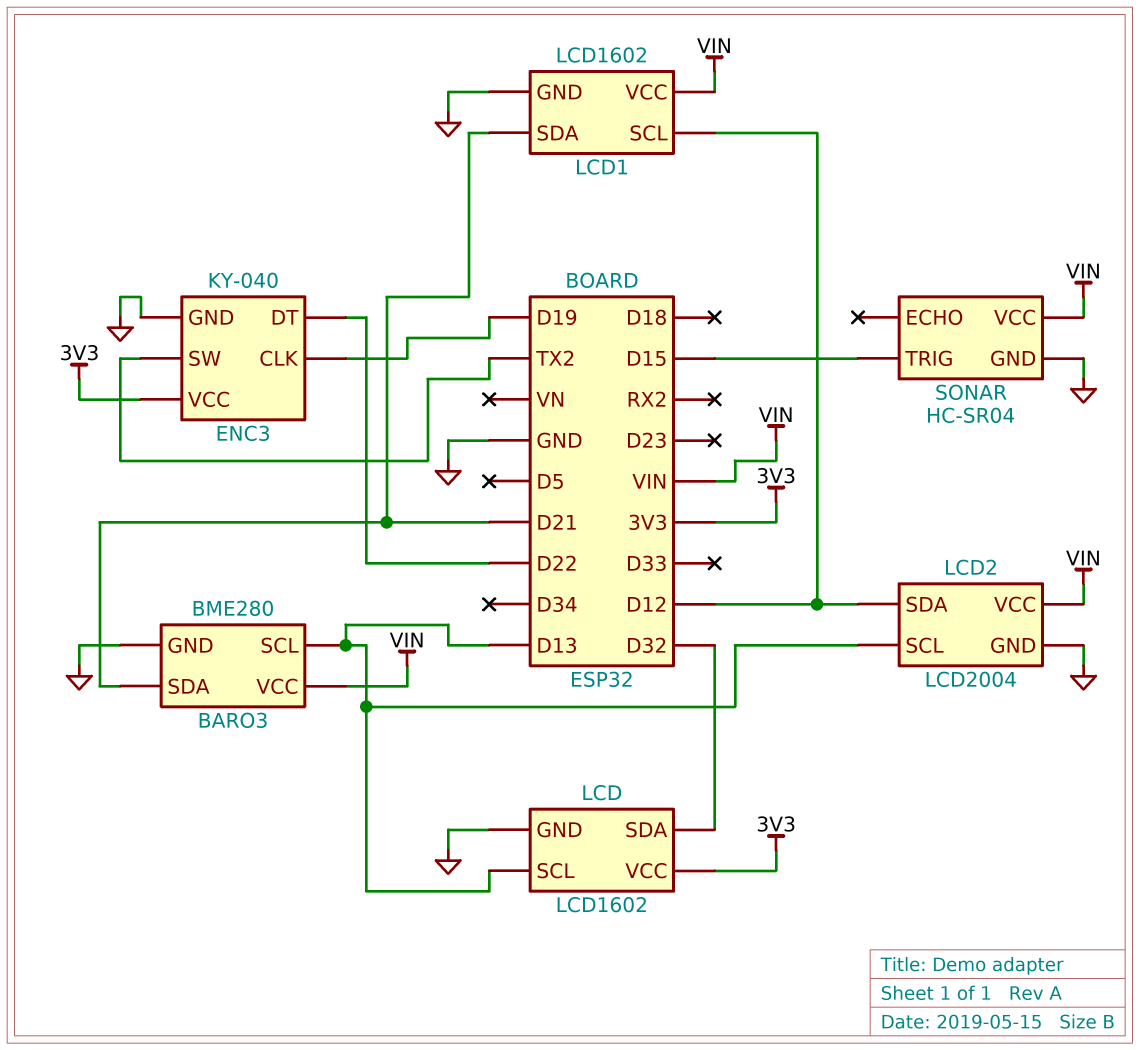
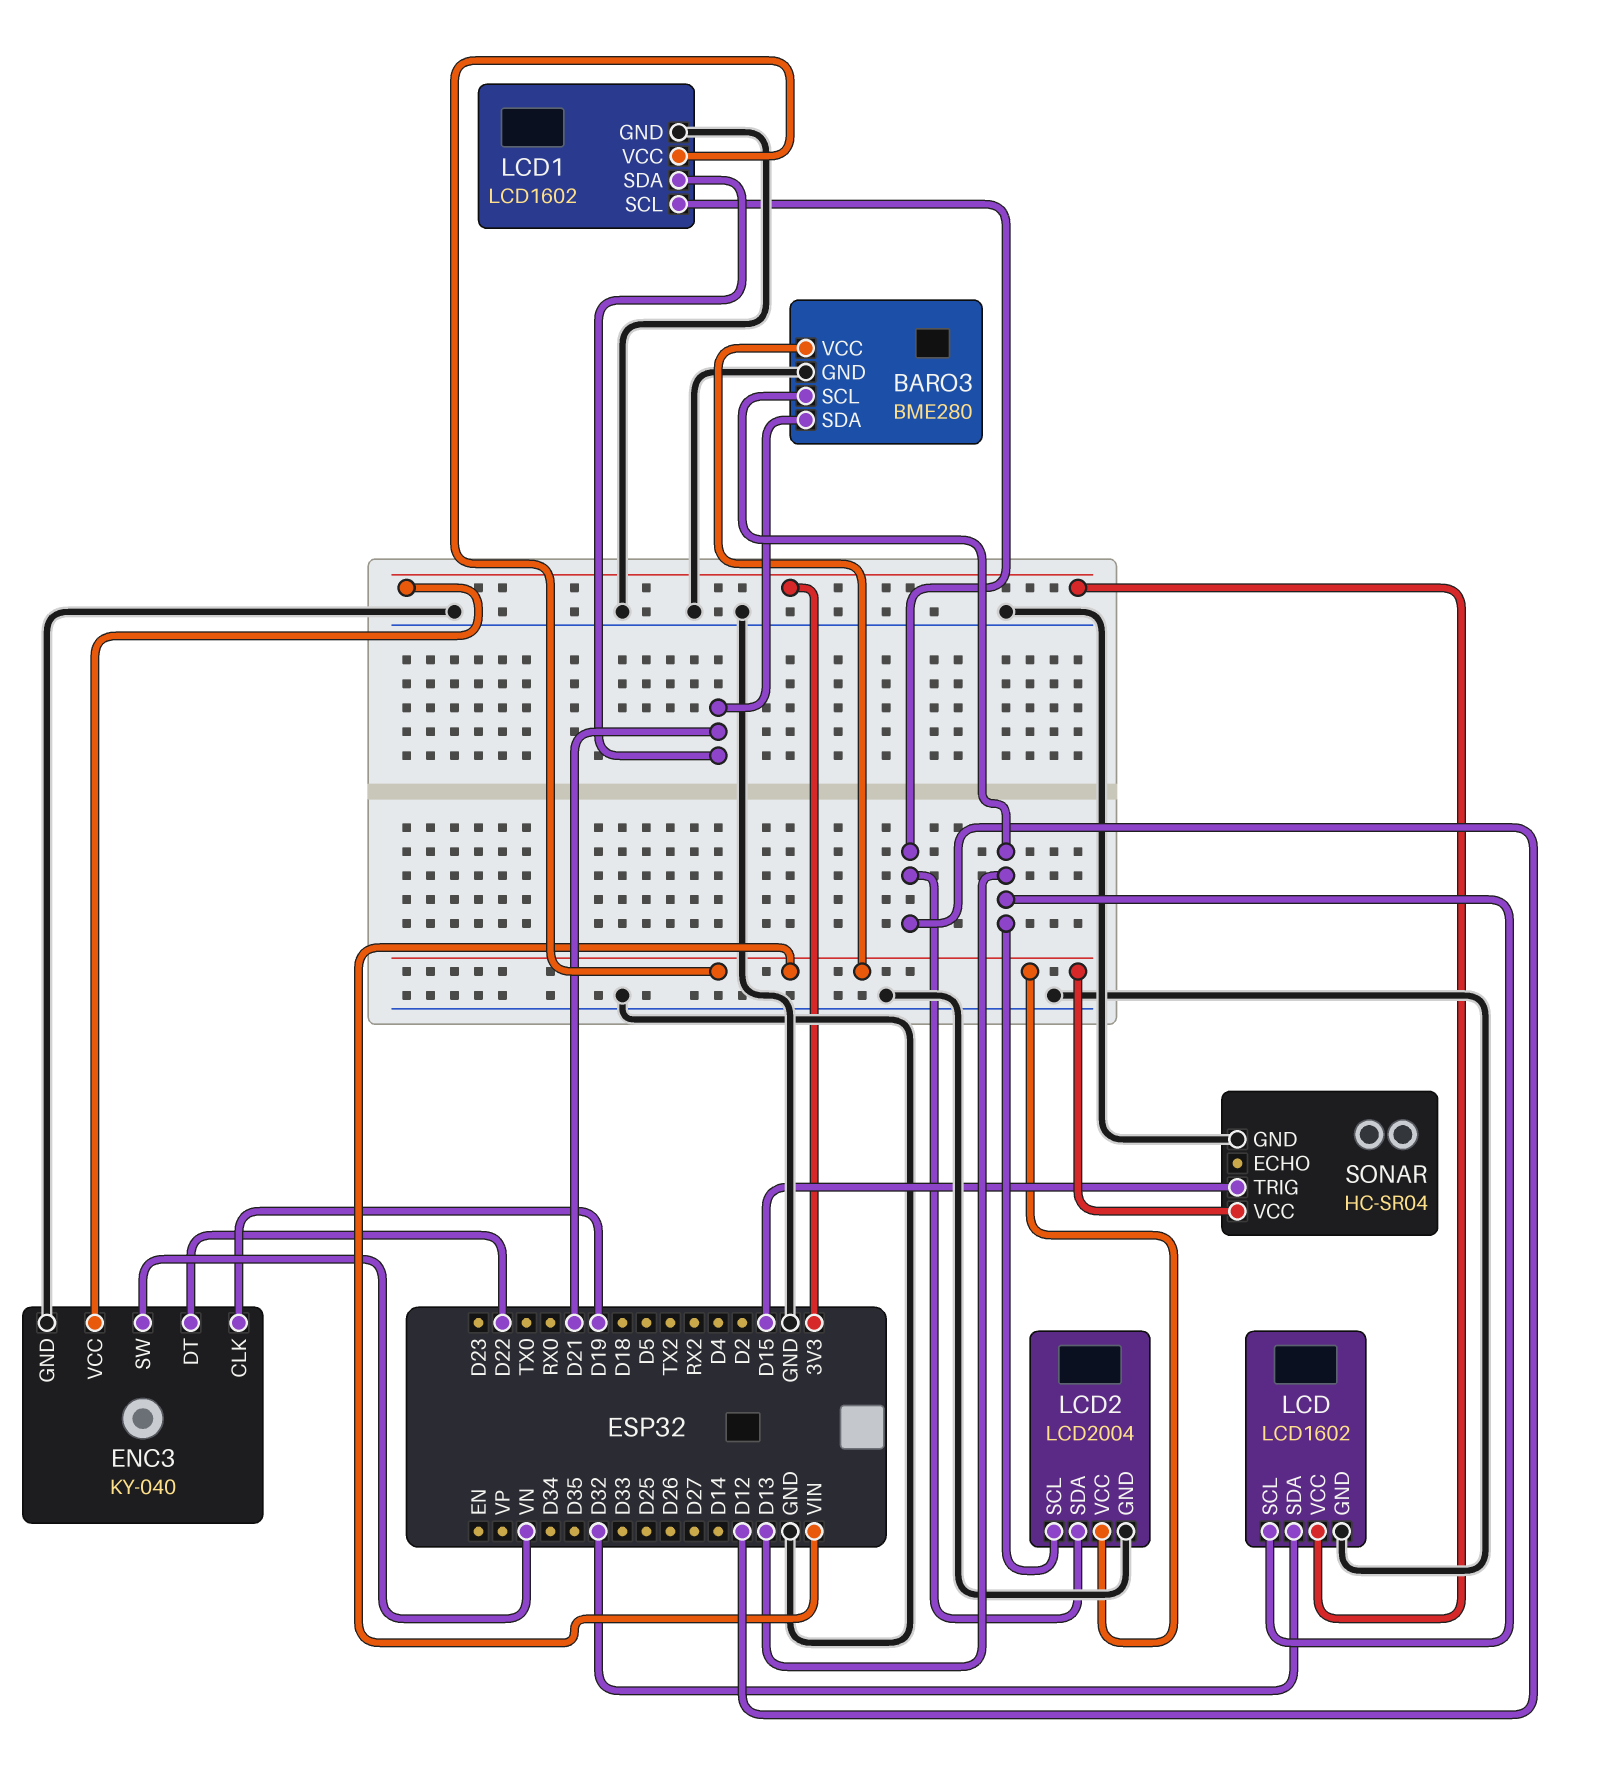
ENC3 pin SW: TX2 -> VN

